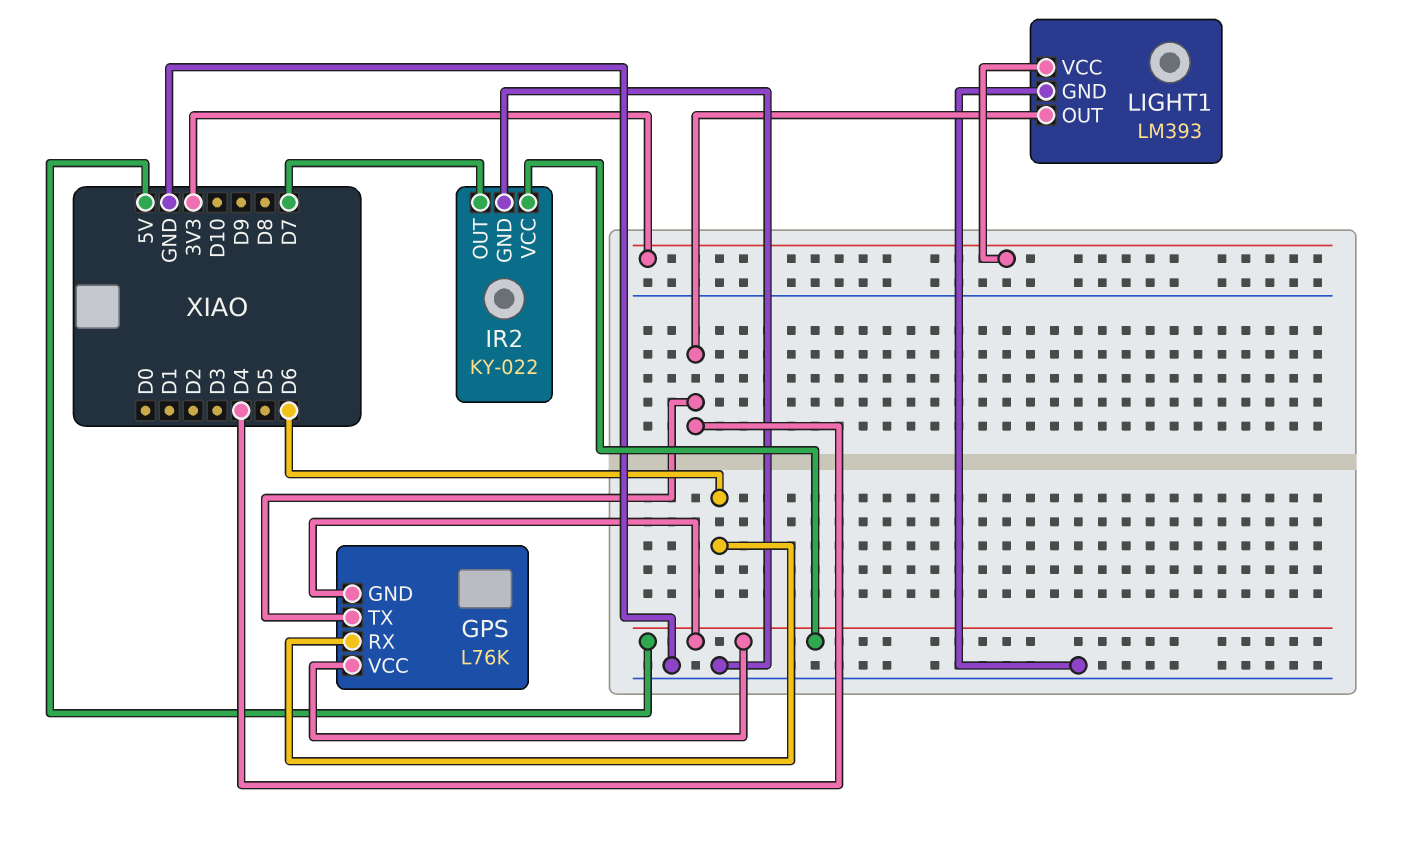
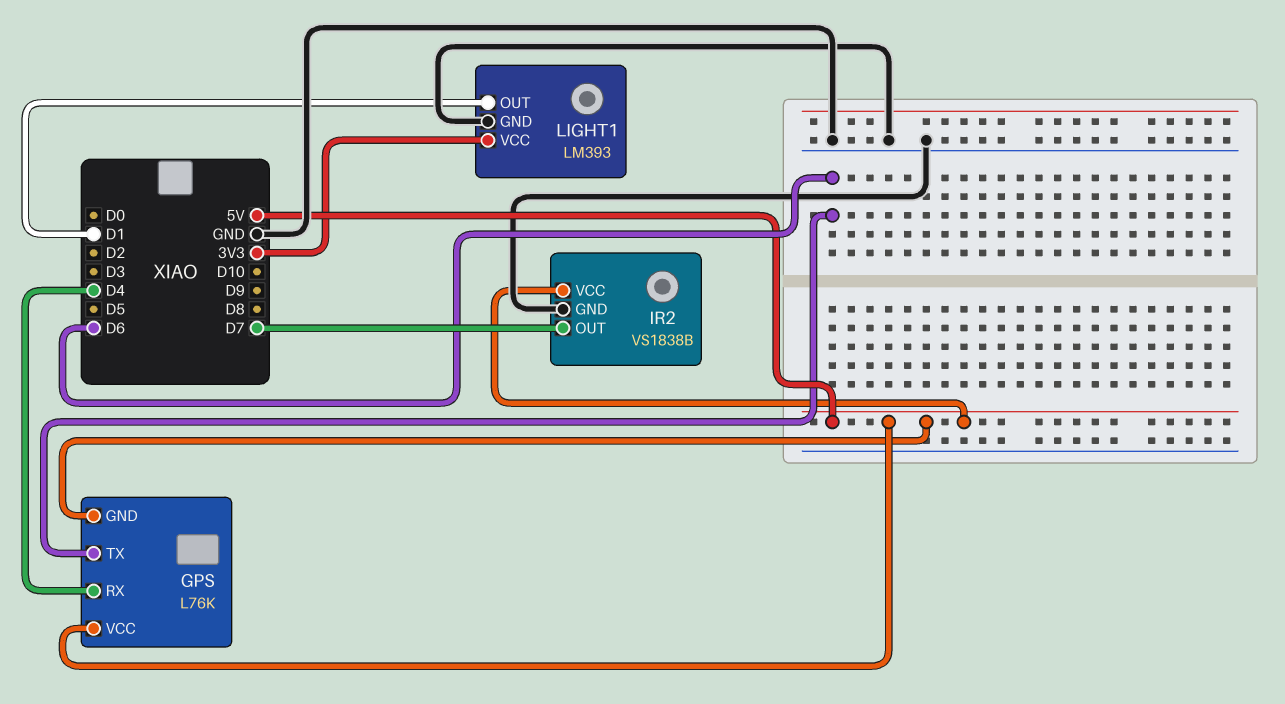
GPS pin RX: D6 -> D4
GPS pin TX: D4 -> D6
IR2: KY-022 -> VS1838B
LIGHT1 pin OUT: D4 -> D1

